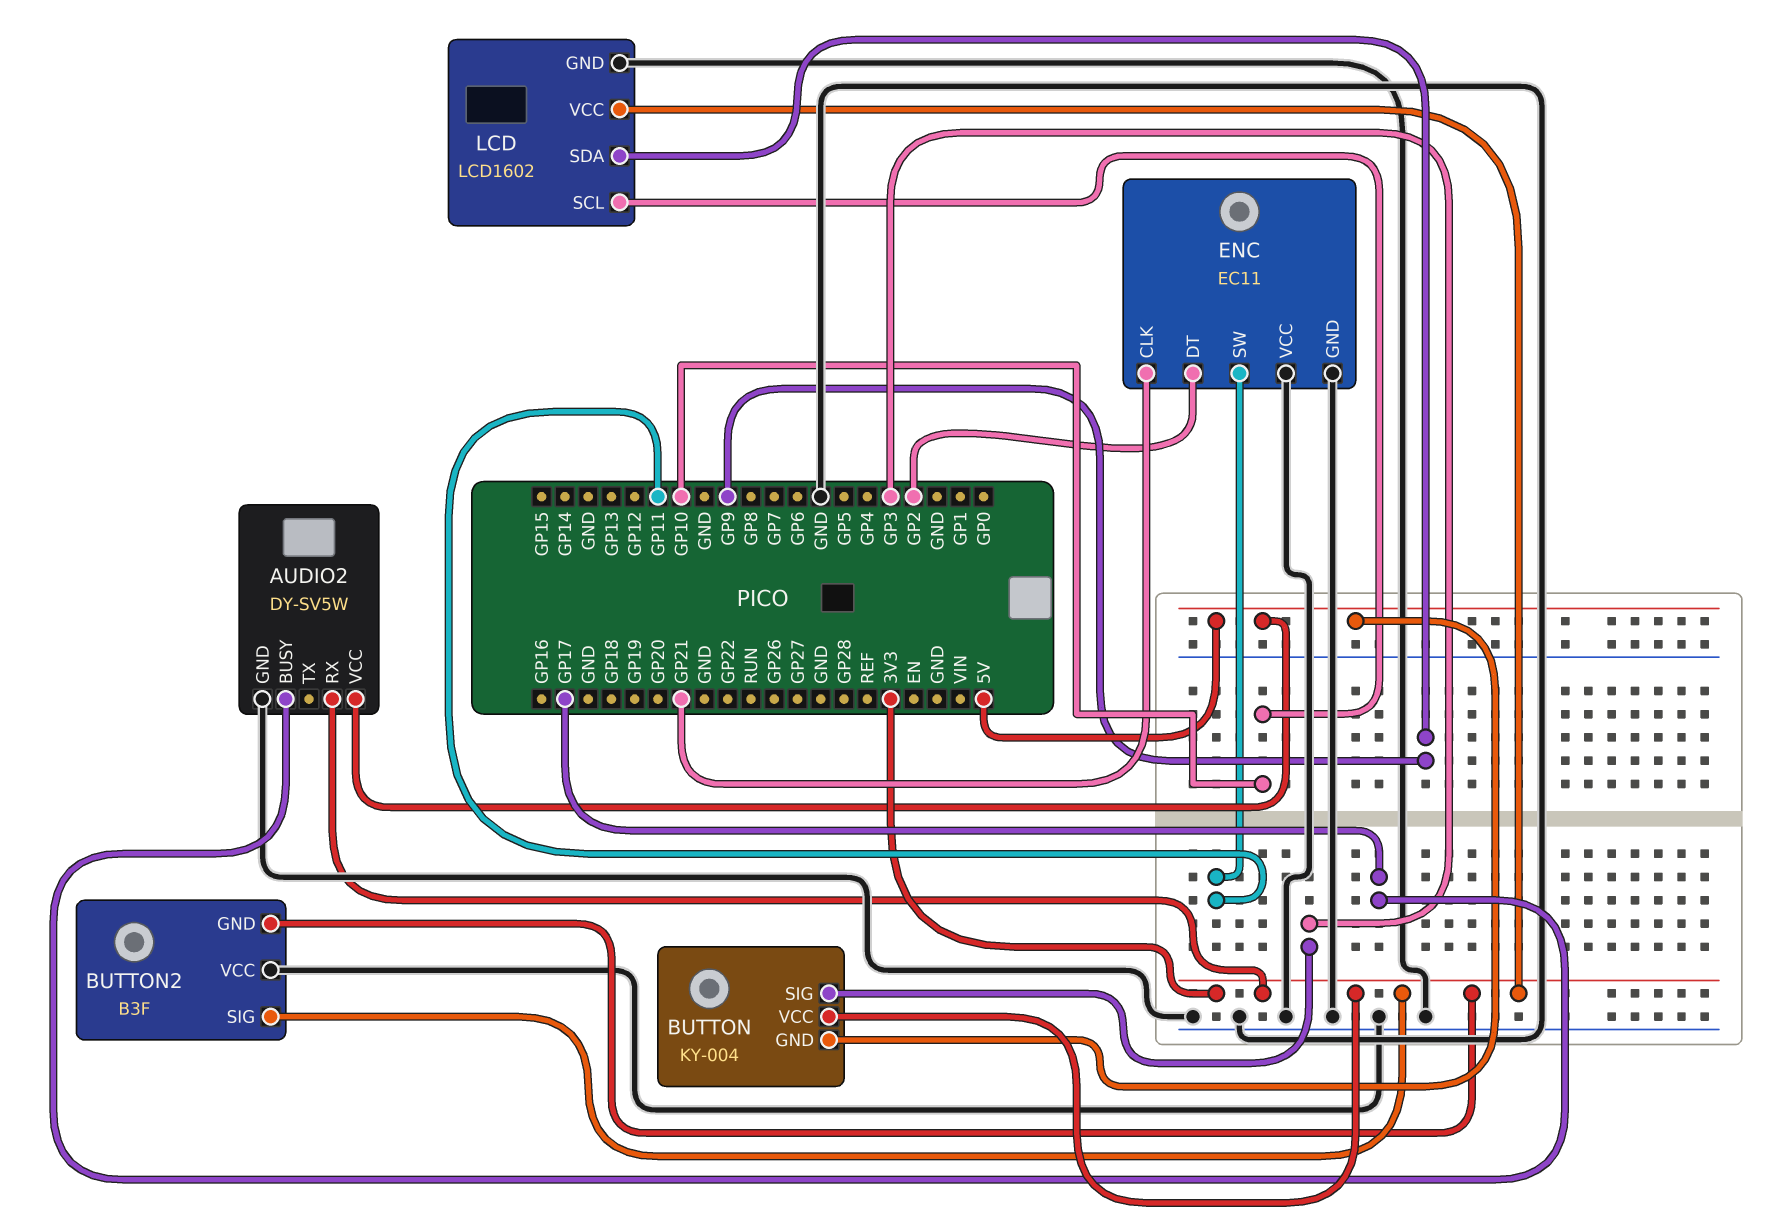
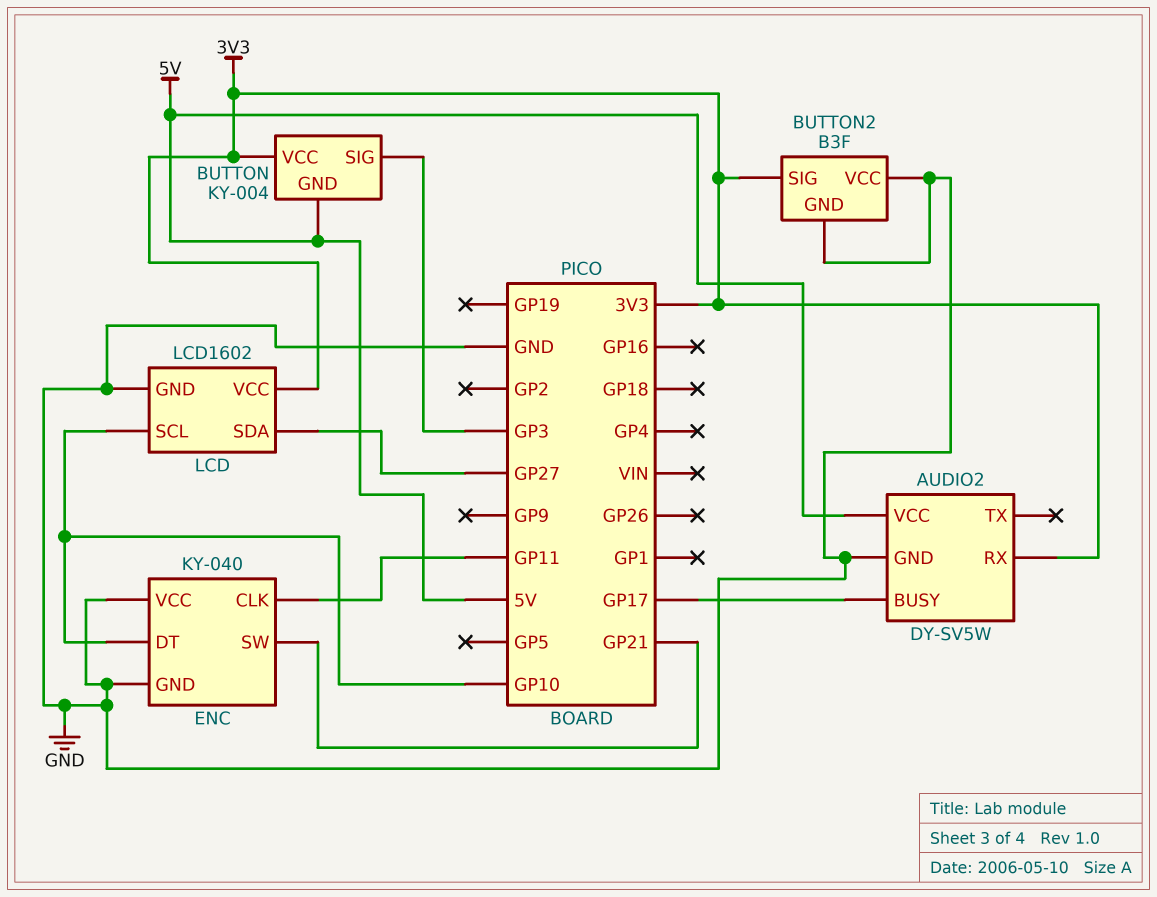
BUTTON2 pin GND: 3V3 -> GND
ENC: EC11 -> KY-040
ENC pin CLK: GP21 -> GP11
ENC pin DT: GP2 -> GP10
ENC pin SW: GP11 -> GP21
LCD pin SDA: GP9 -> GP27

